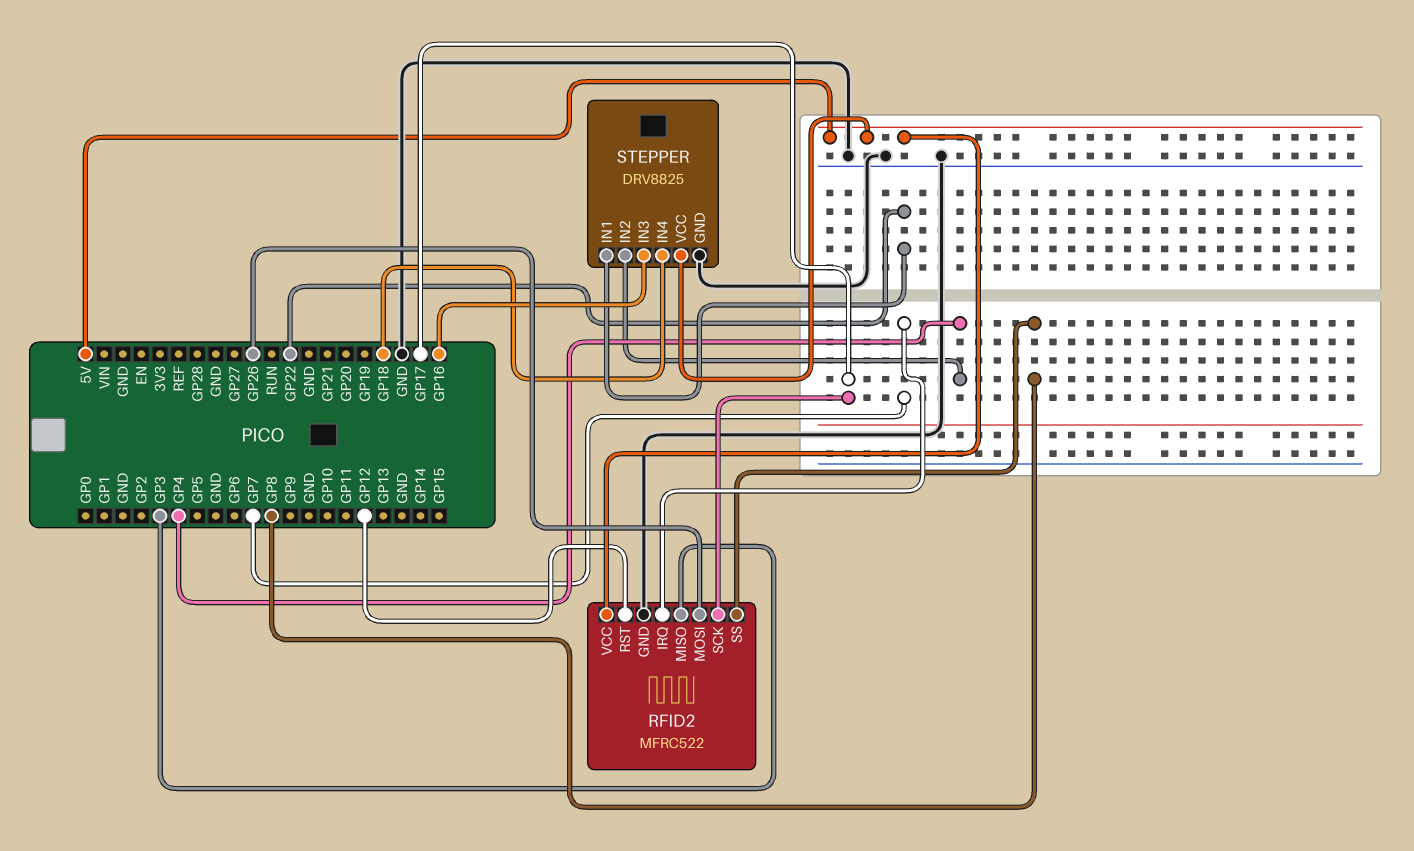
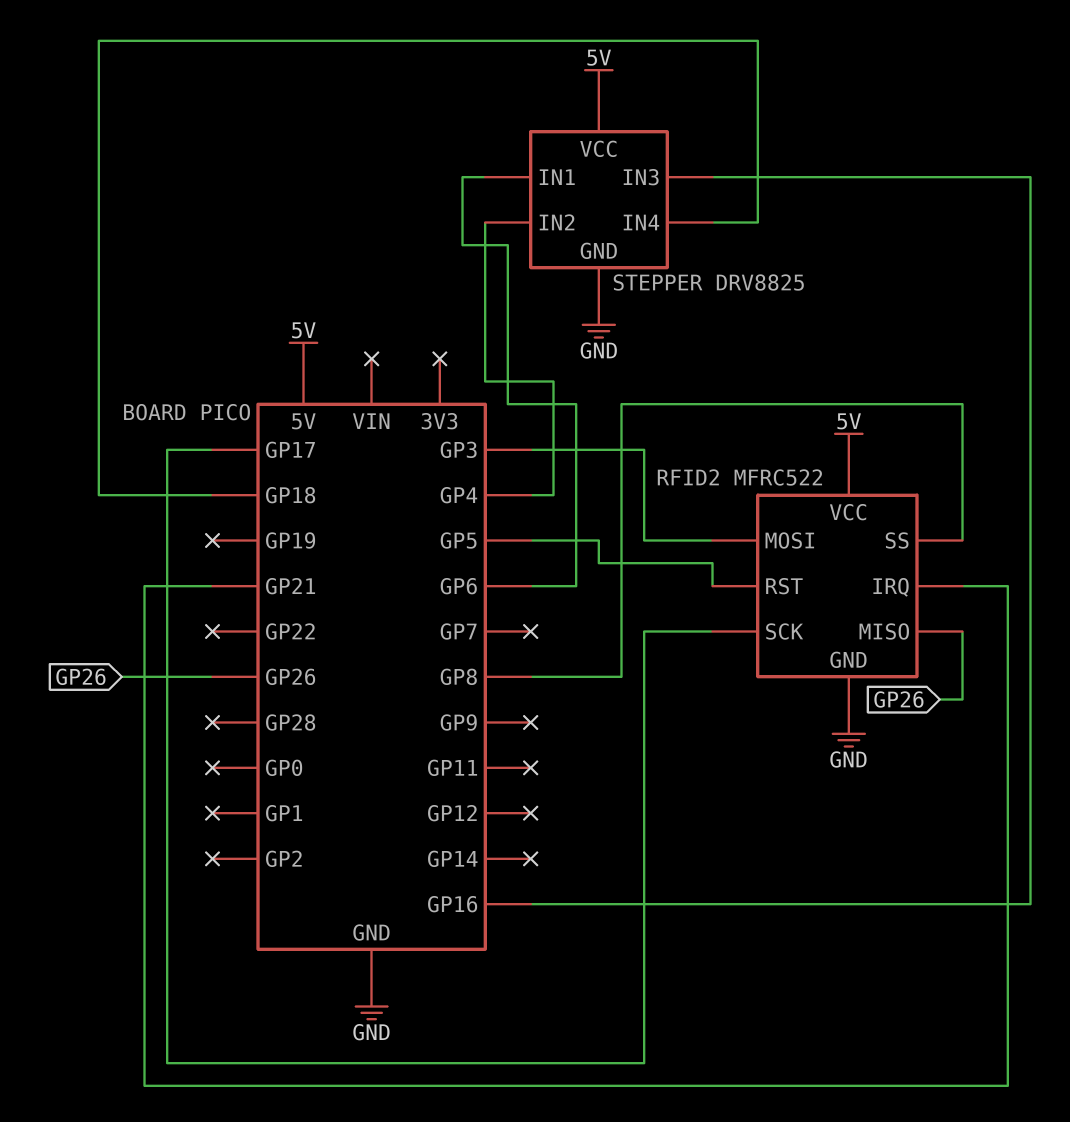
RFID2 pin IRQ: GP7 -> GP21
RFID2 pin MISO: GP3 -> GP26
RFID2 pin MOSI: GP26 -> GP3
RFID2 pin RST: GP12 -> GP5
STEPPER pin IN1: GP22 -> GP6

